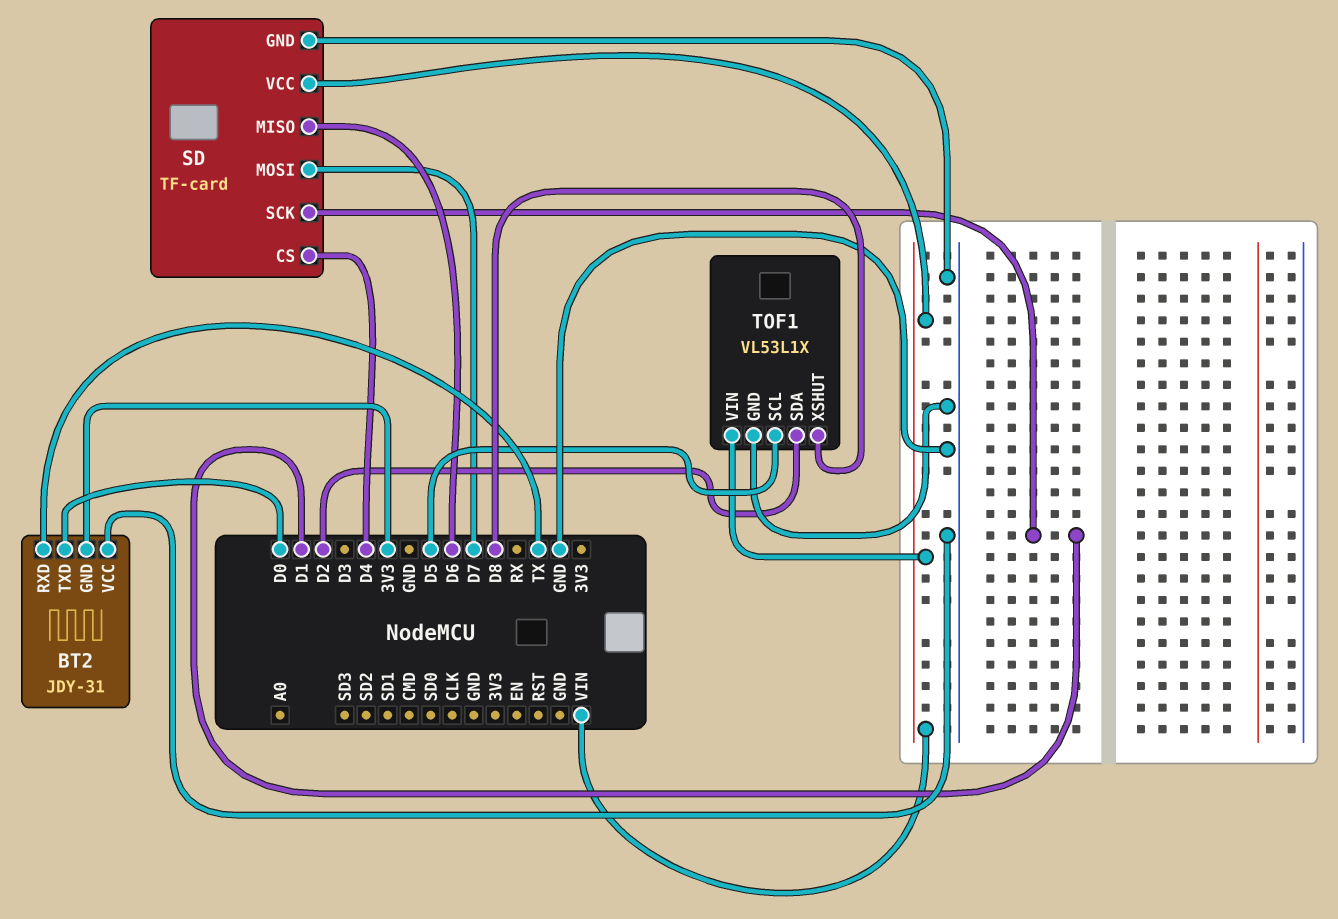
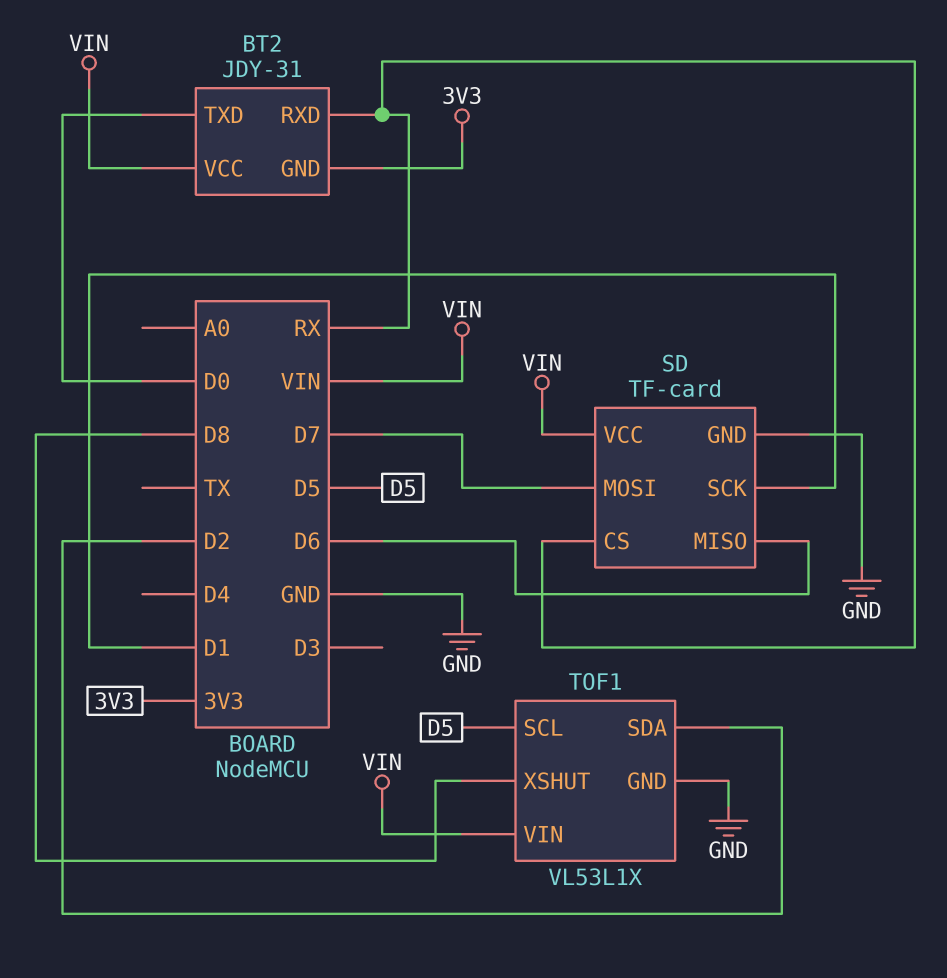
BT2 pin RXD: TX -> RX
BT2 pin VCC: GND -> VIN
SD pin CS: D4 -> RX

